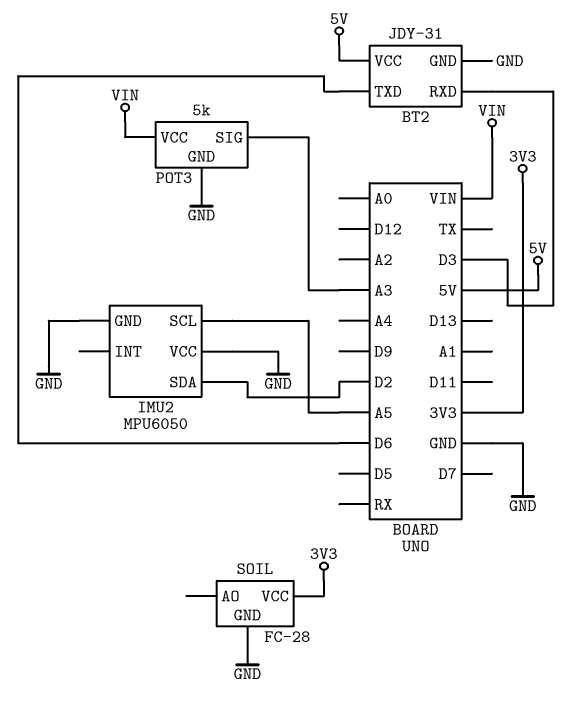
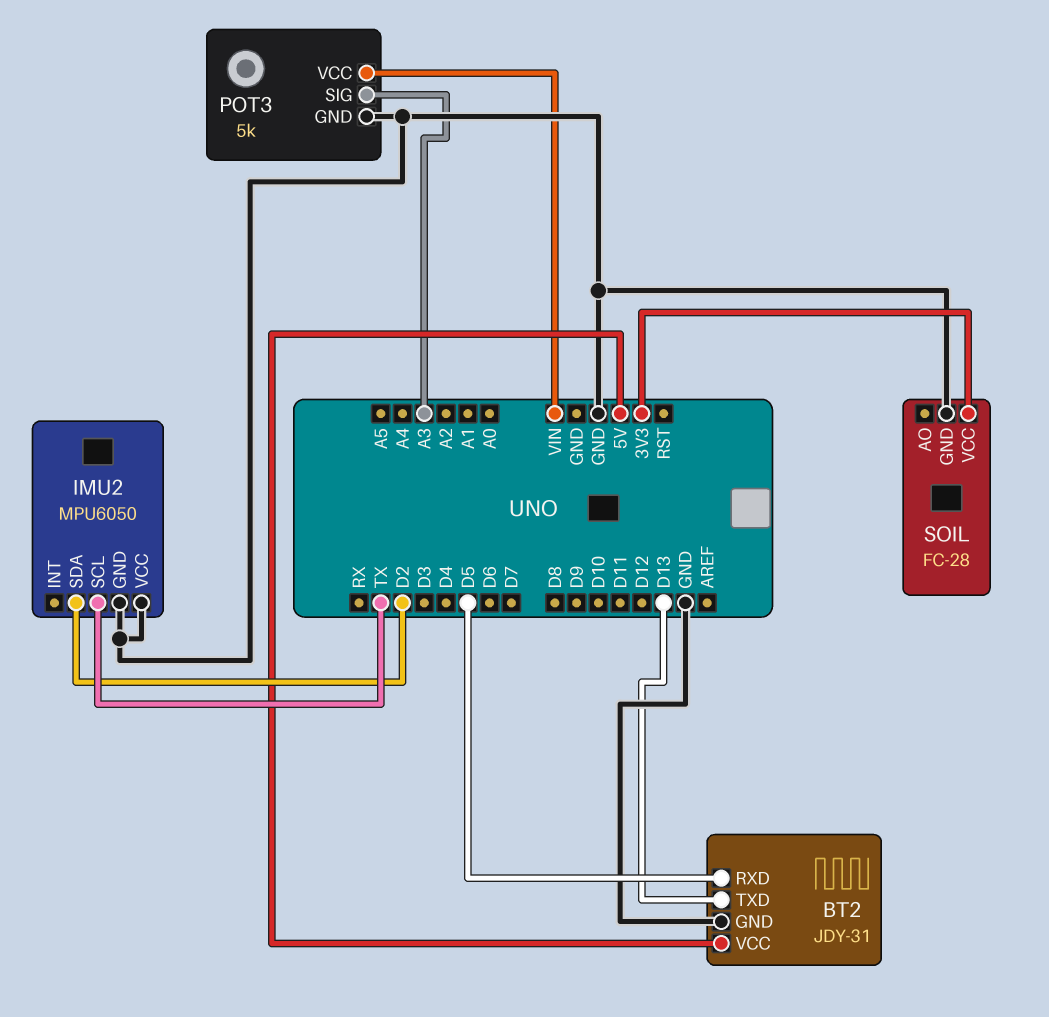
BT2 pin RXD: D3 -> D5
BT2 pin TXD: D6 -> D13
IMU2 pin SCL: A5 -> TX

